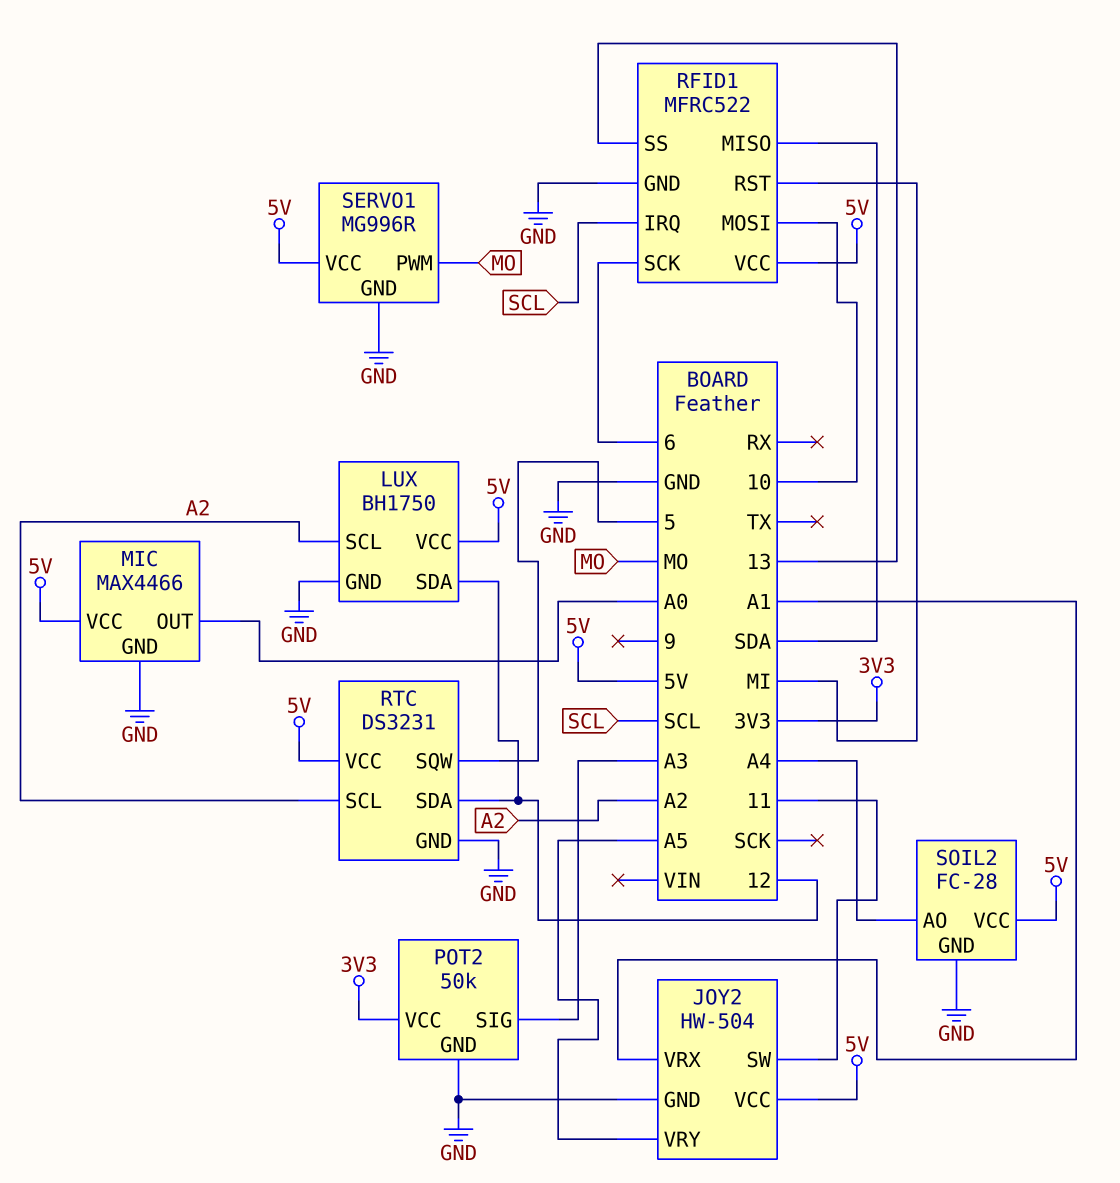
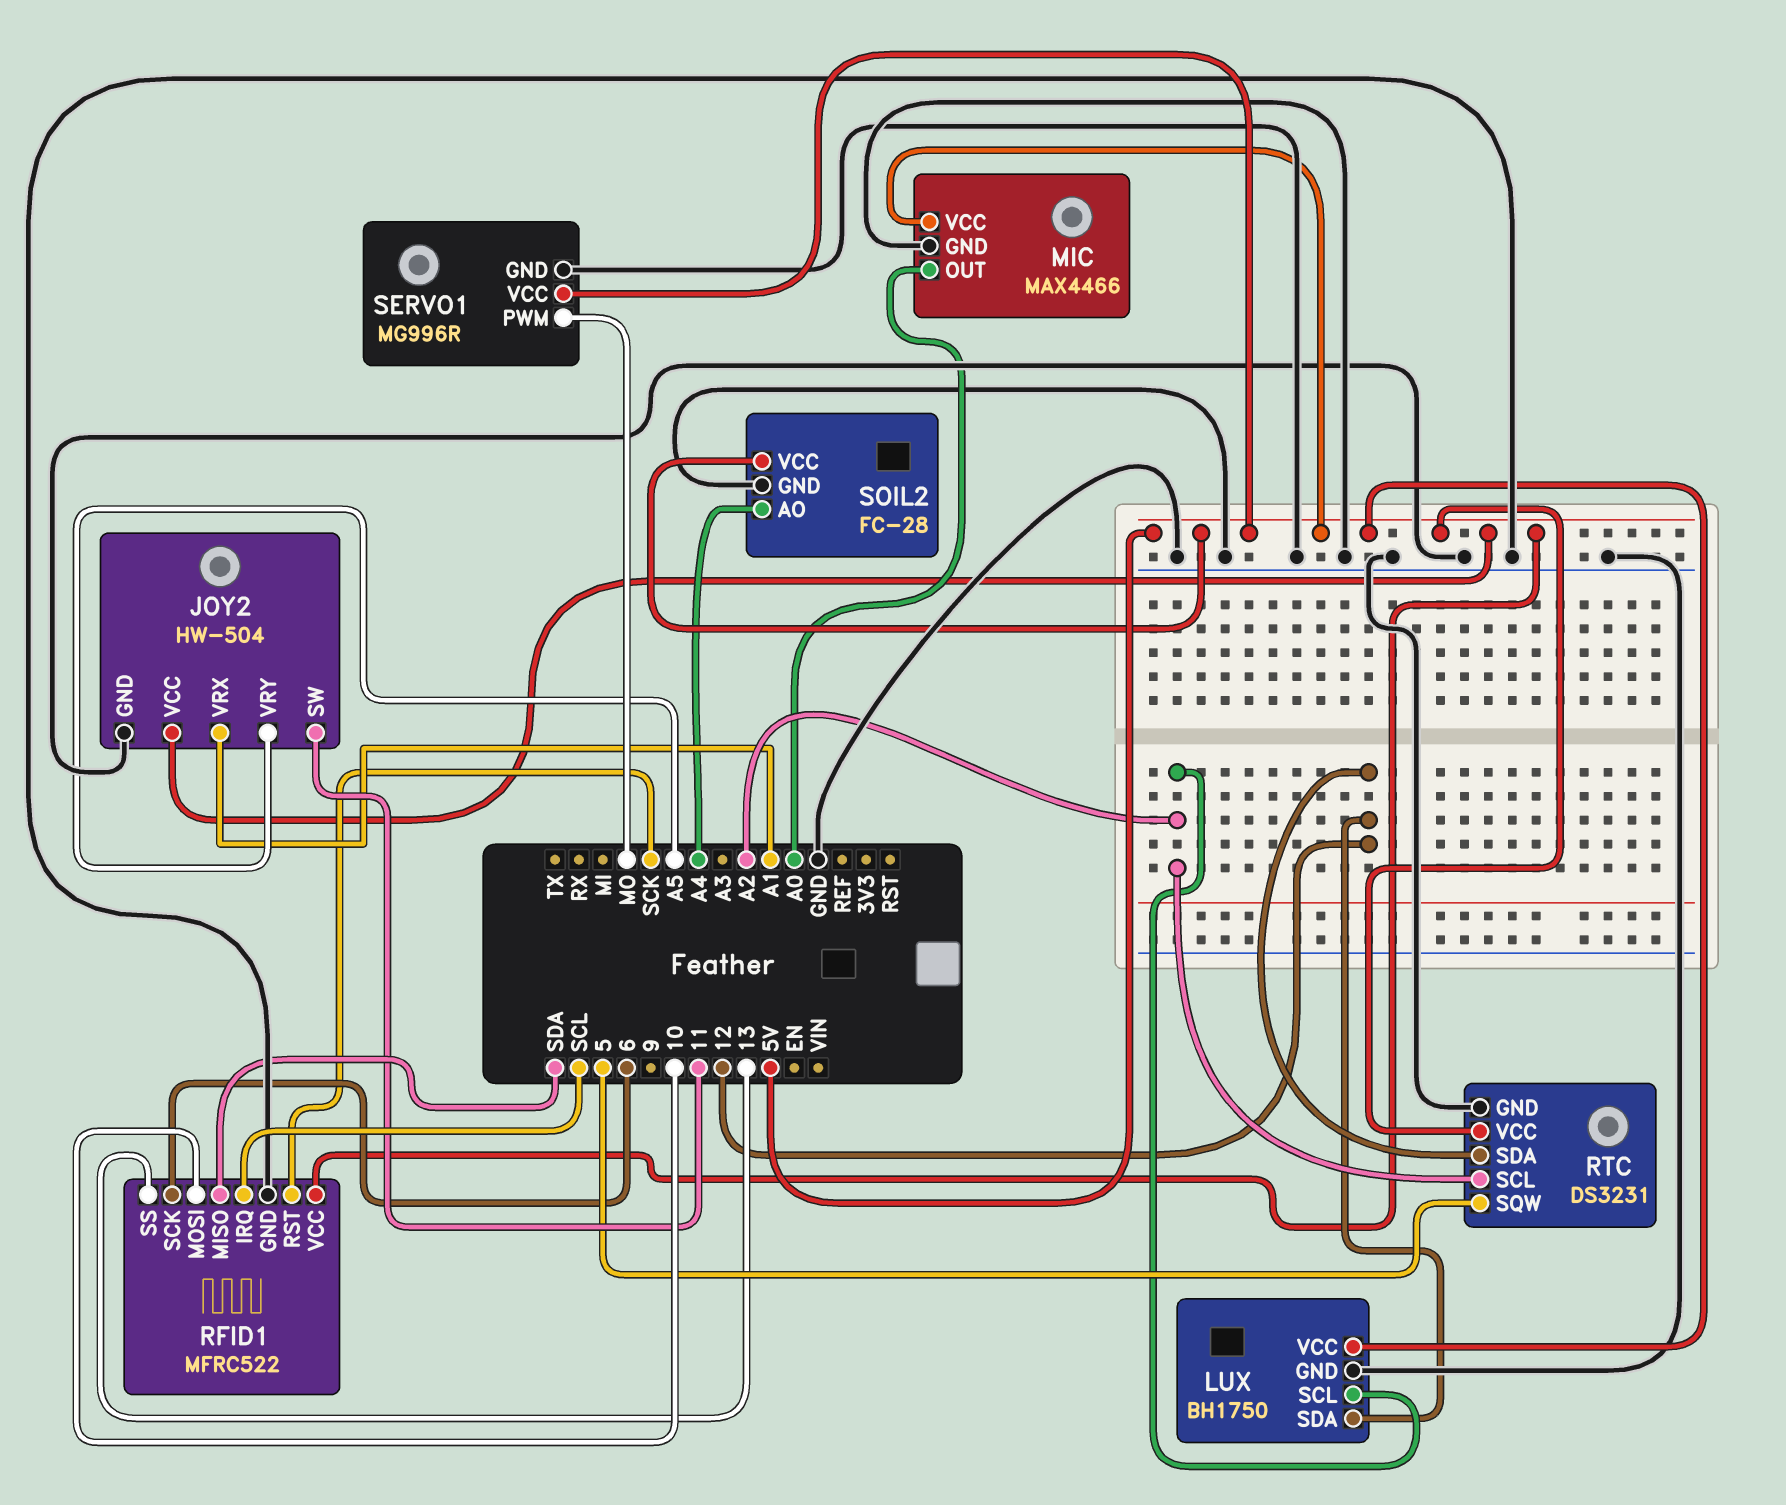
POT2: 50k -> none
POT2 pin GND: GND -> none
POT2 pin SIG: A3 -> none
POT2 pin VCC: 3V3 -> none
RFID1 pin RST: MI -> SCK

